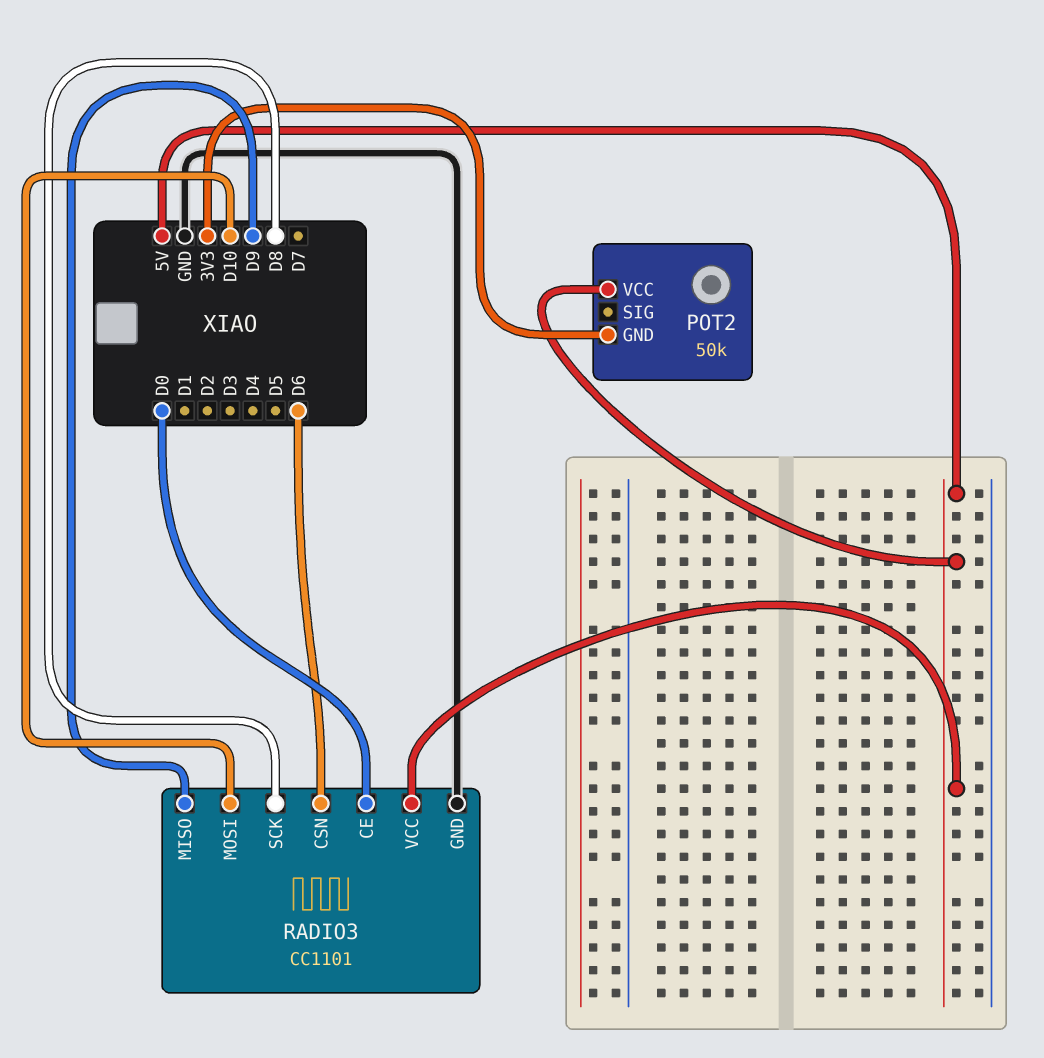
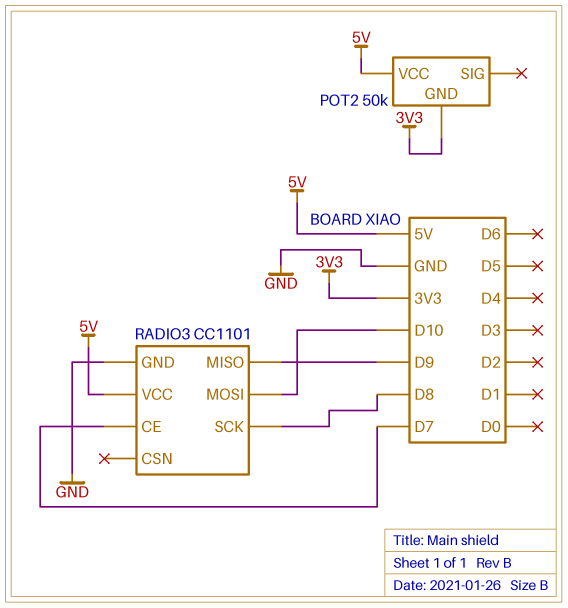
RADIO3 pin CE: D0 -> D7
RADIO3 pin CSN: D6 -> none

